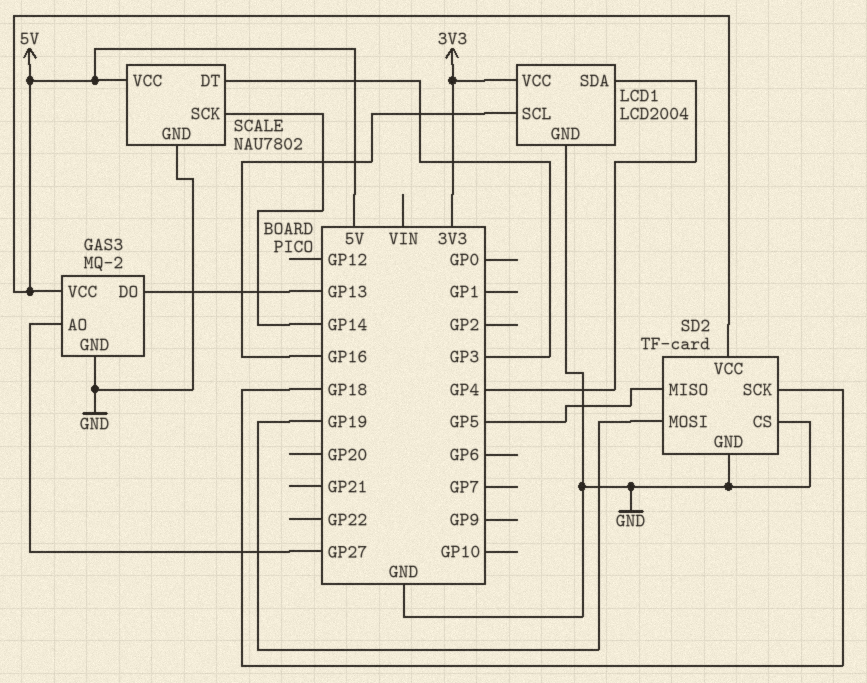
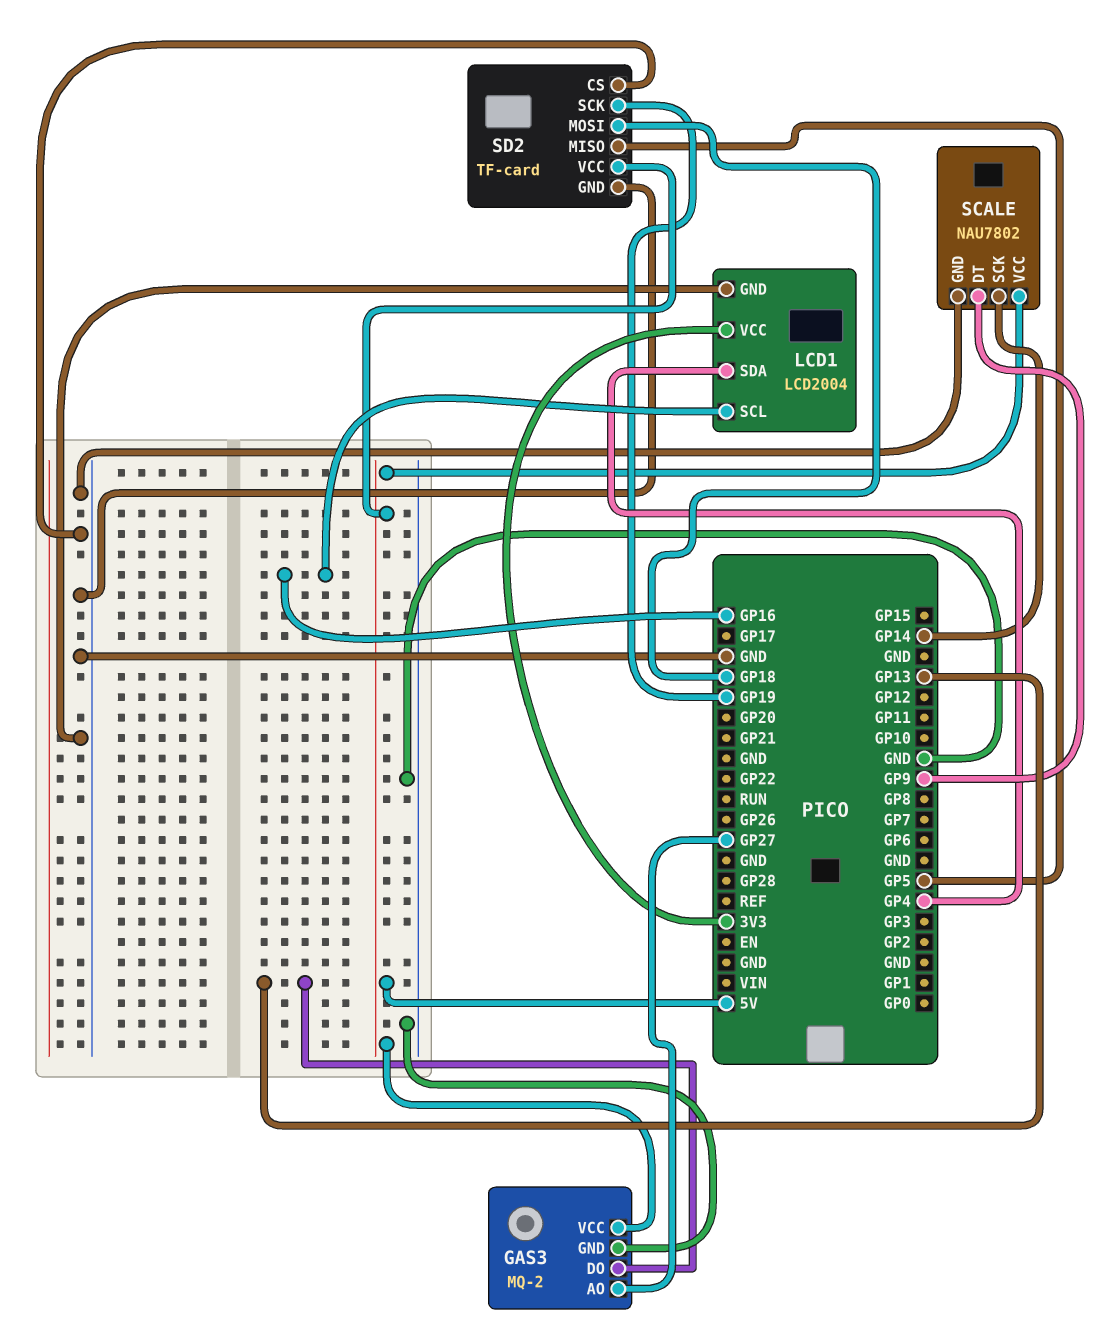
SCALE pin DT: GP3 -> GP9
SD2 pin MOSI: GP19 -> GP18
SD2 pin SCK: GP18 -> GP19

